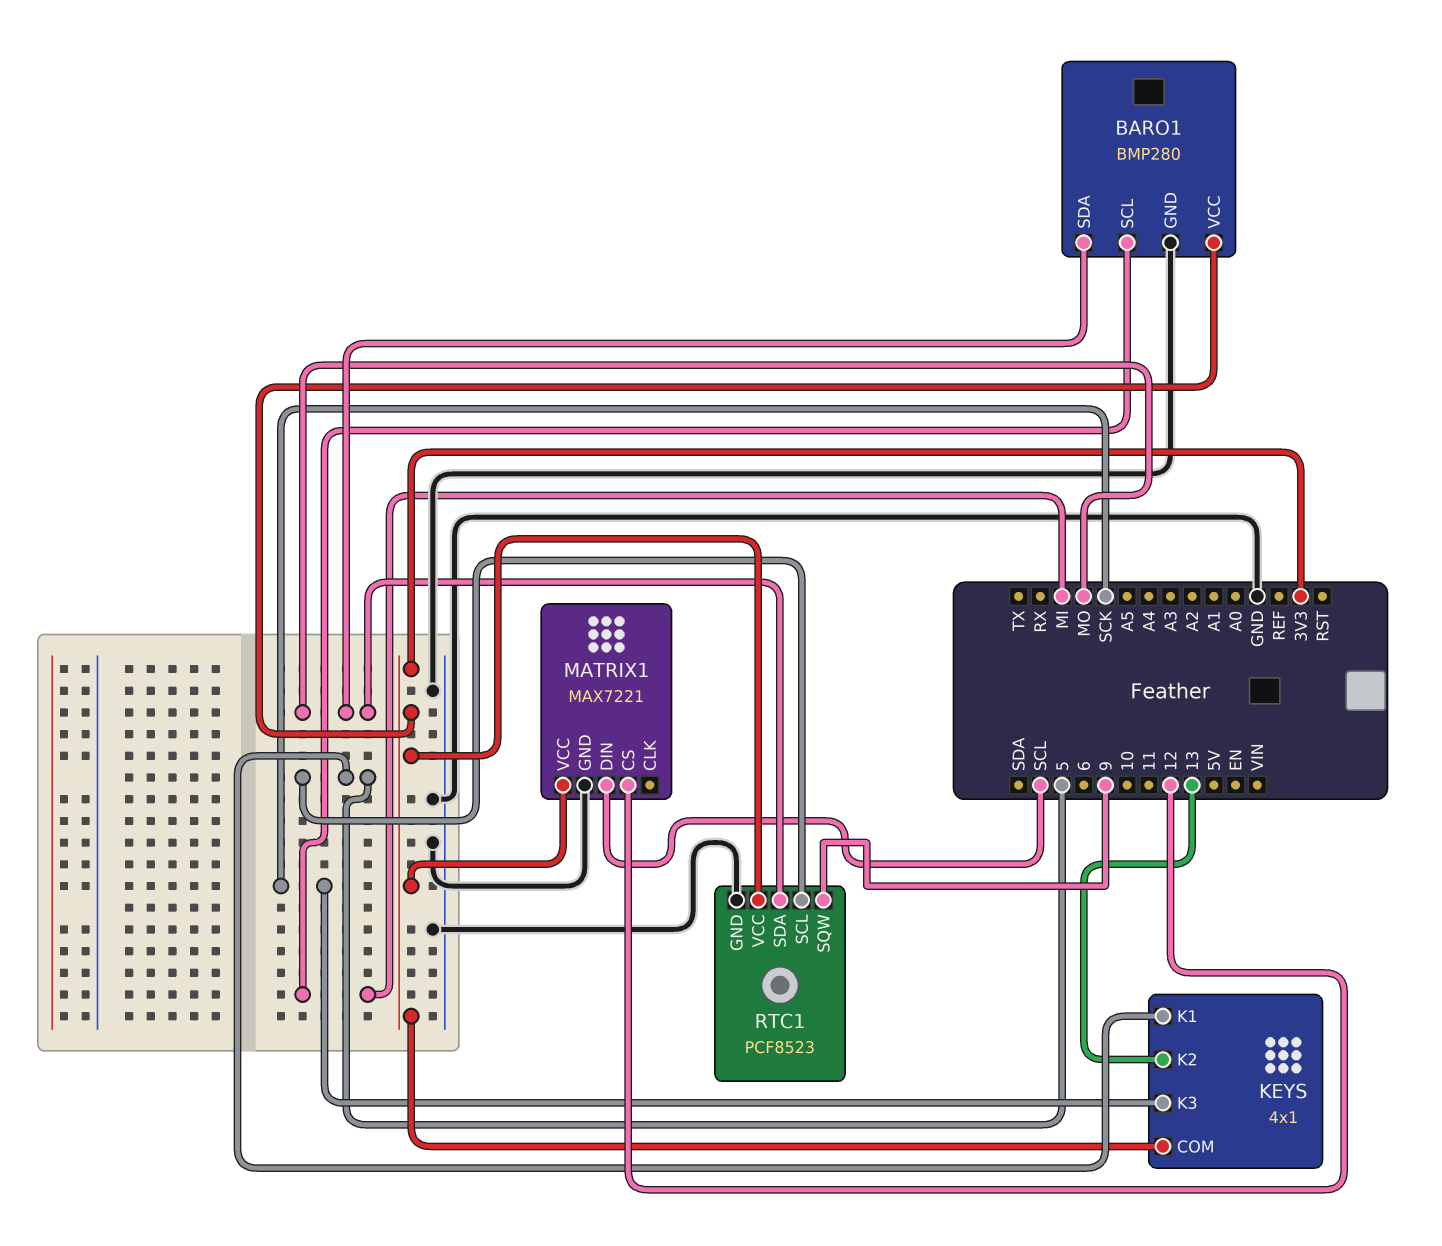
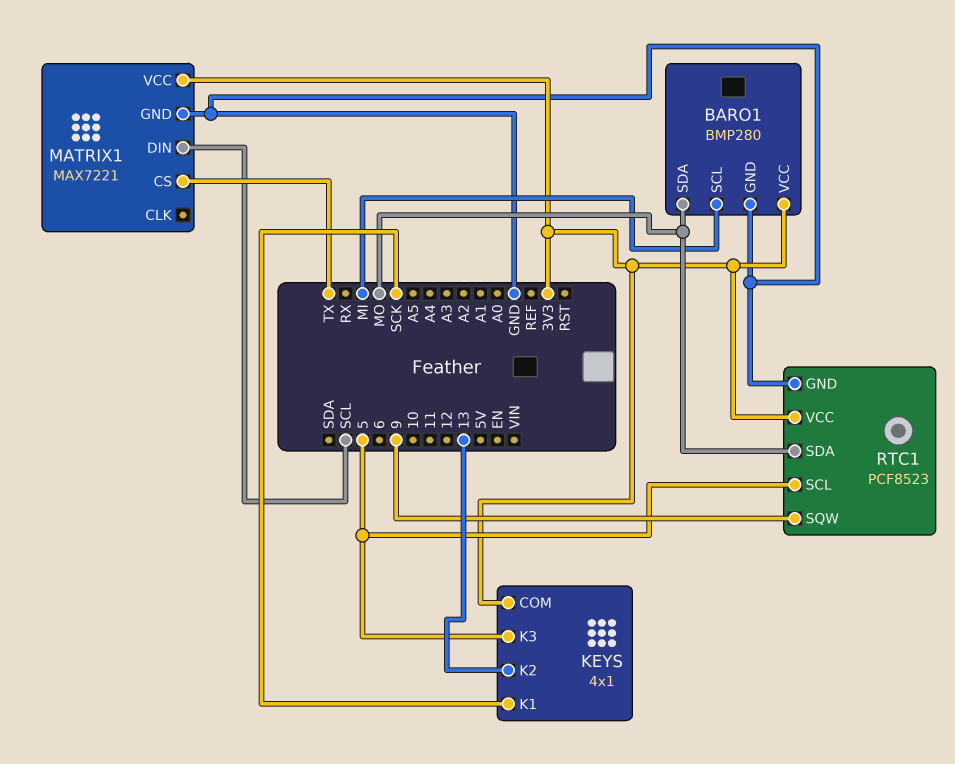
KEYS pin K1: 5 -> SCK
KEYS pin K3: SCK -> 5
MATRIX1 pin CS: 12 -> TX

